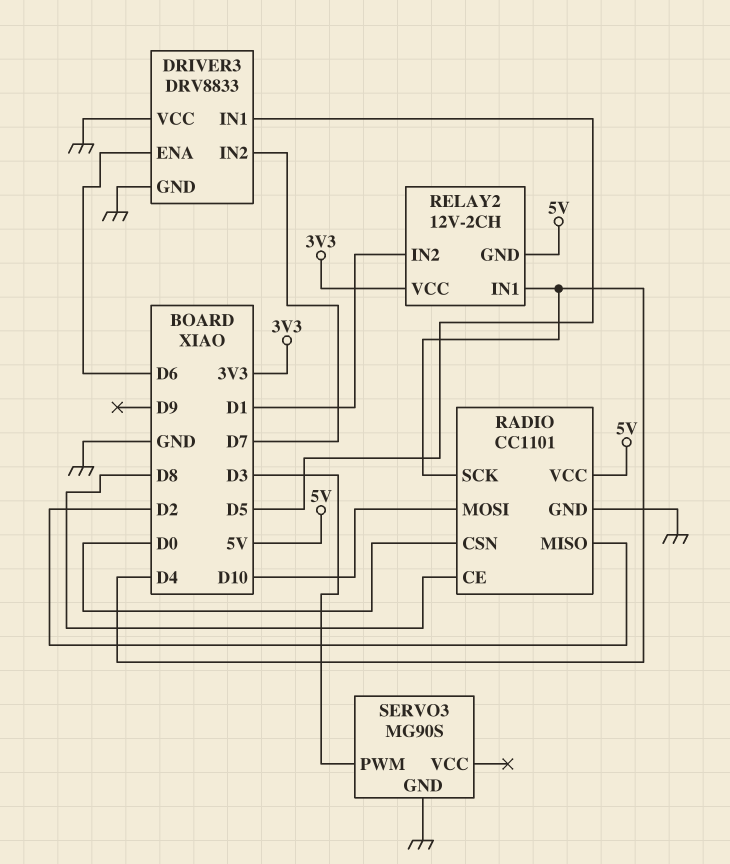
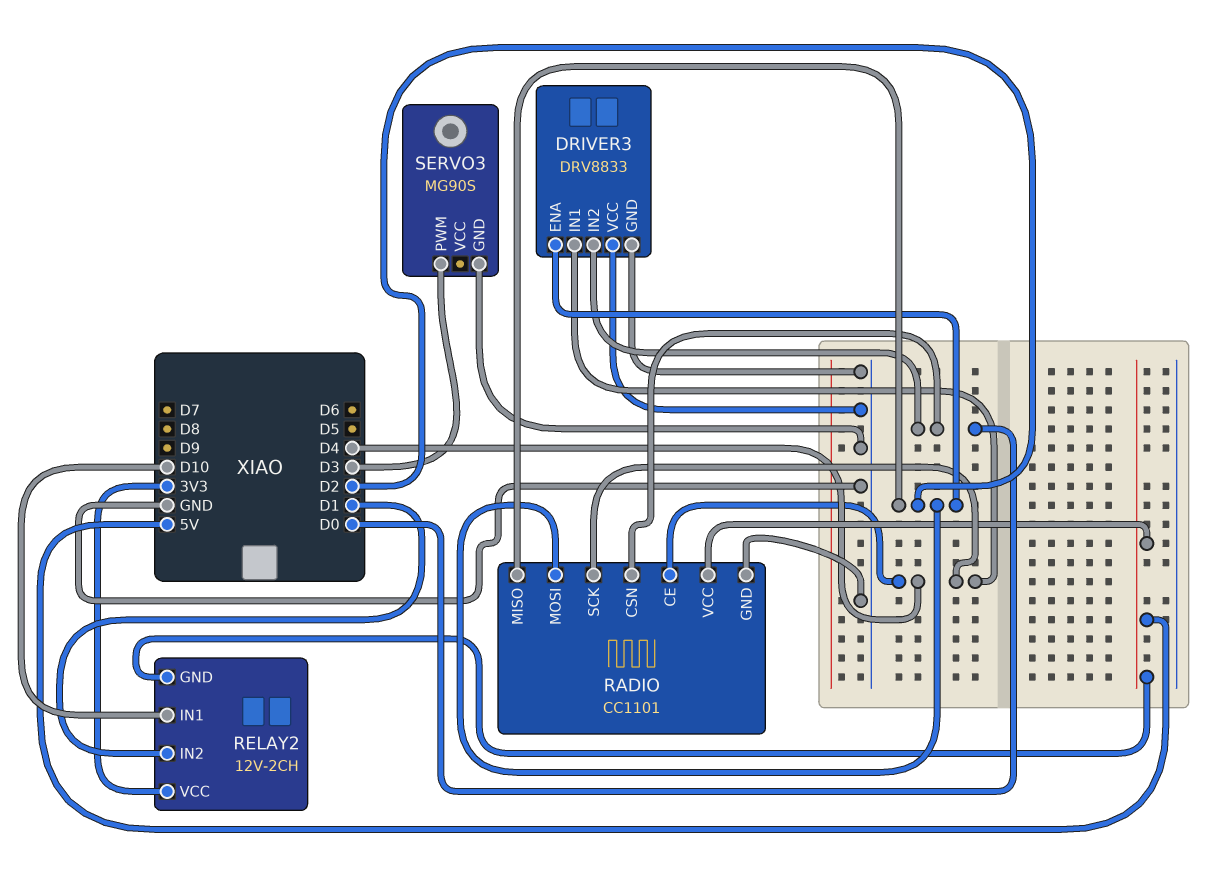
DRIVER3 pin ENA: D6 -> D2
DRIVER3 pin IN1: D5 -> D4
DRIVER3 pin IN2: D7 -> D0
RADIO pin CE: D8 -> D4
RADIO pin MOSI: D10 -> D2
RELAY2 pin IN1: D4 -> D10

